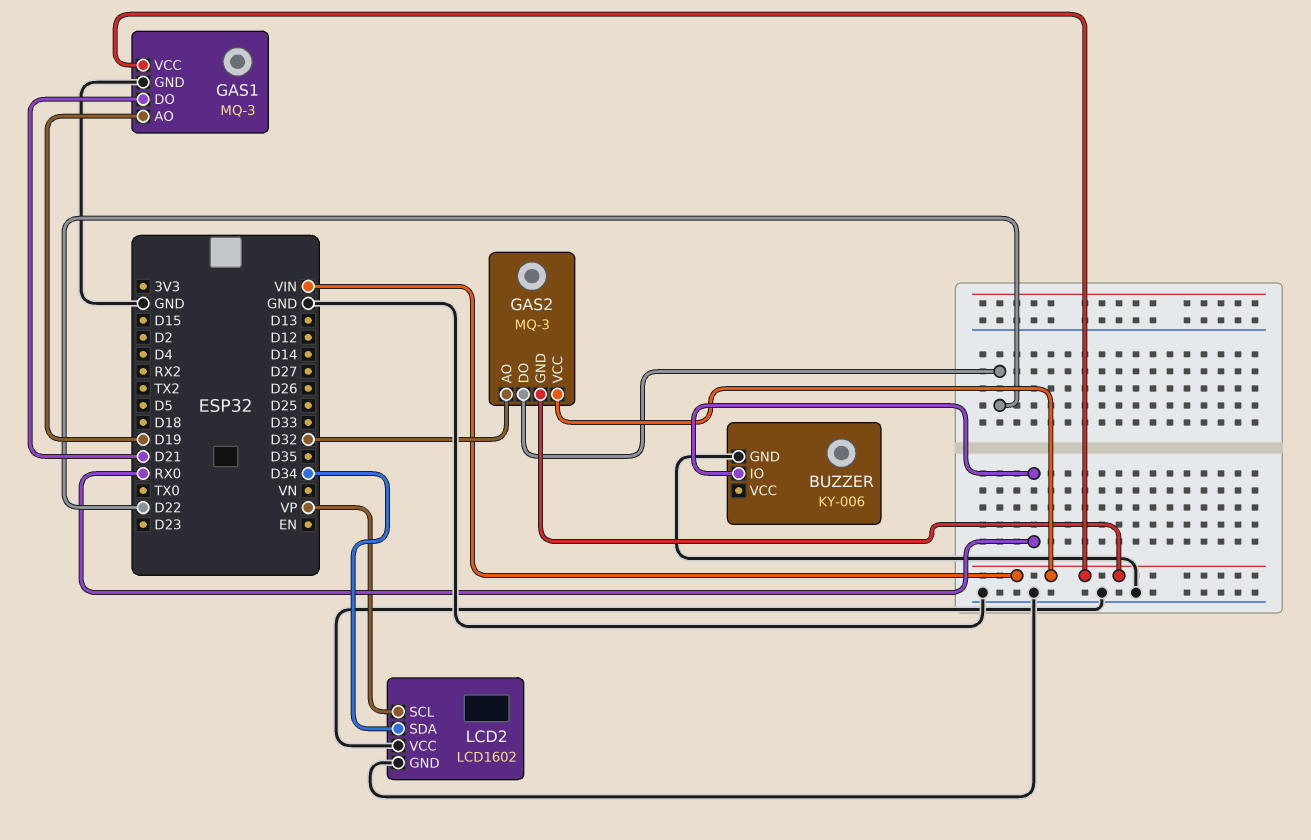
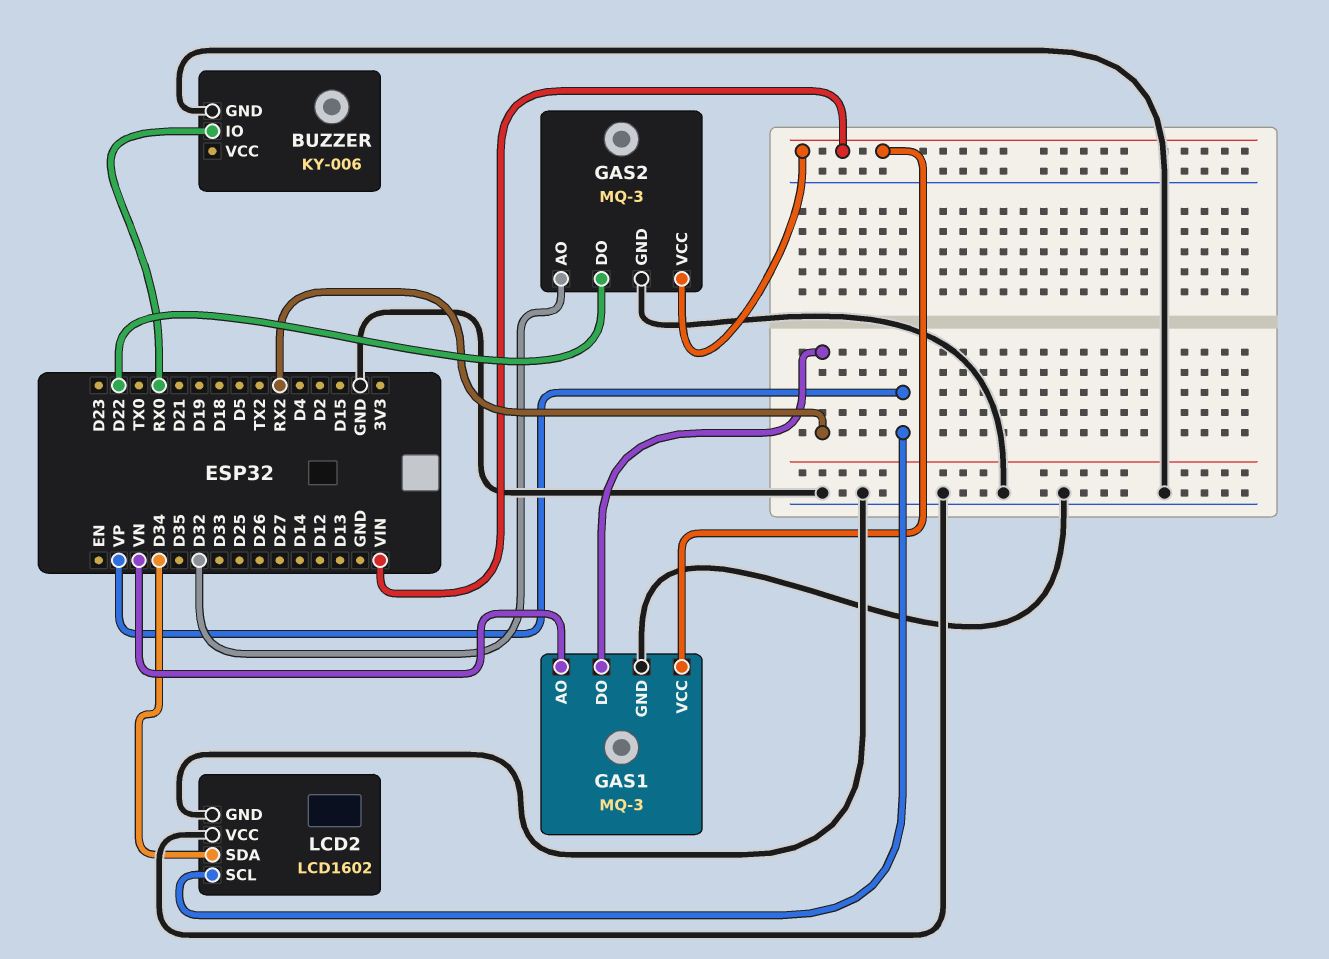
GAS1 pin AO: D19 -> VN
GAS1 pin DO: D21 -> RX2
GAS2 pin GND: VIN -> GND

